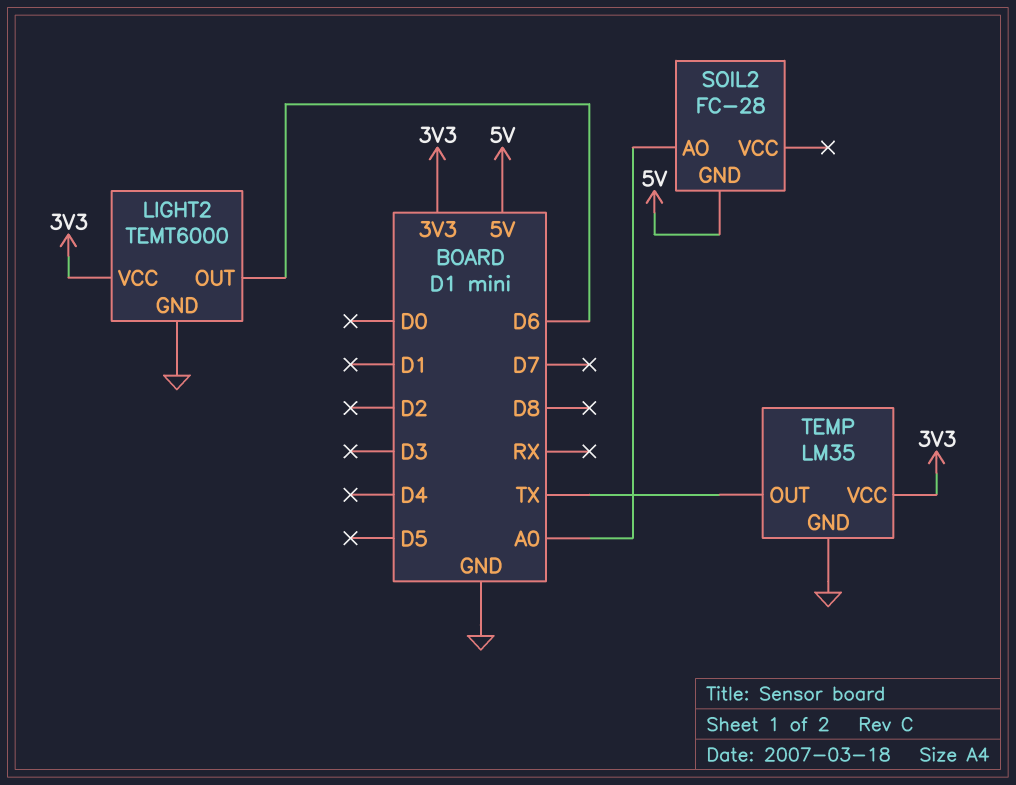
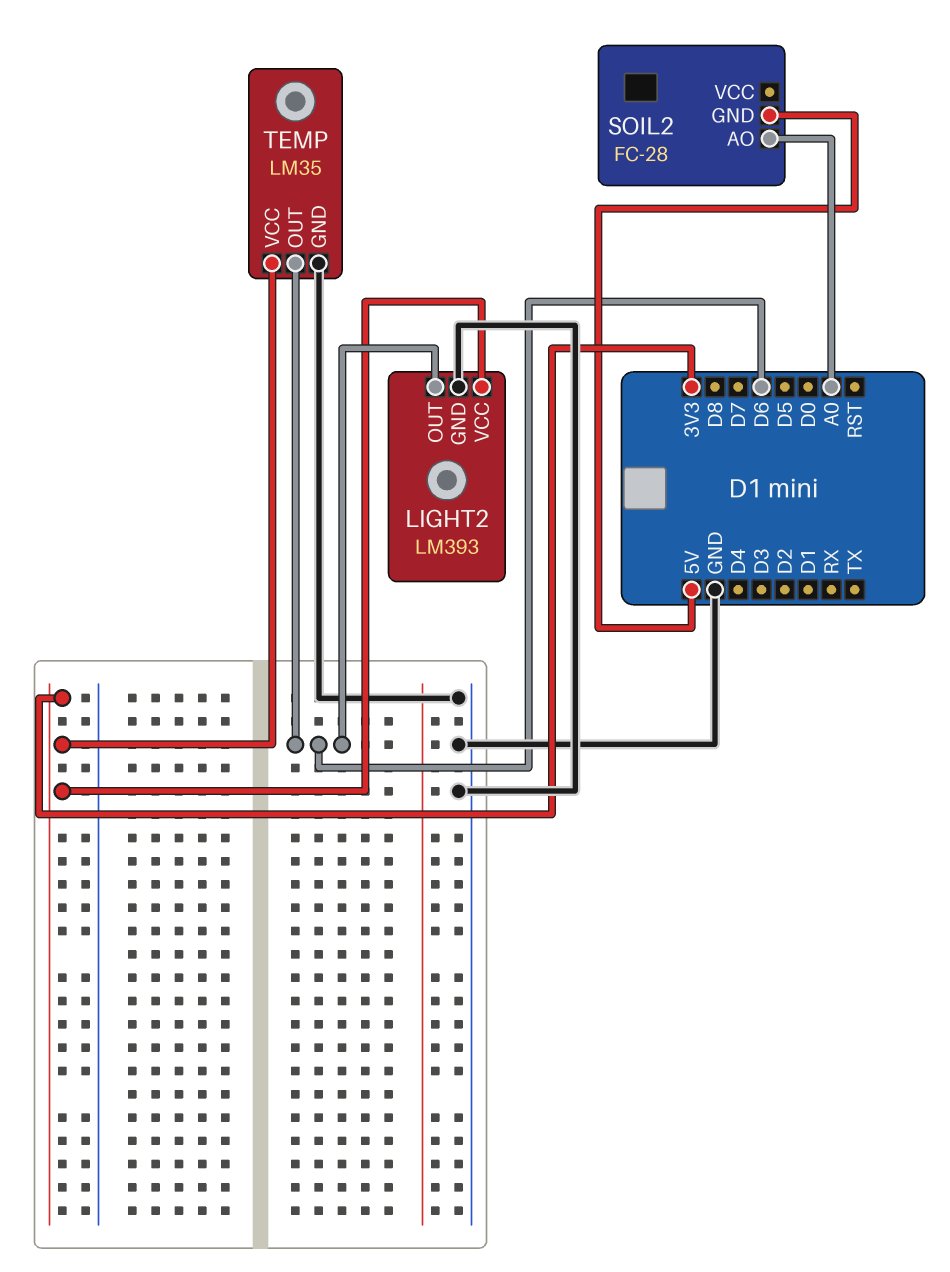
LIGHT2: TEMT6000 -> LM393
TEMP pin OUT: TX -> D6

